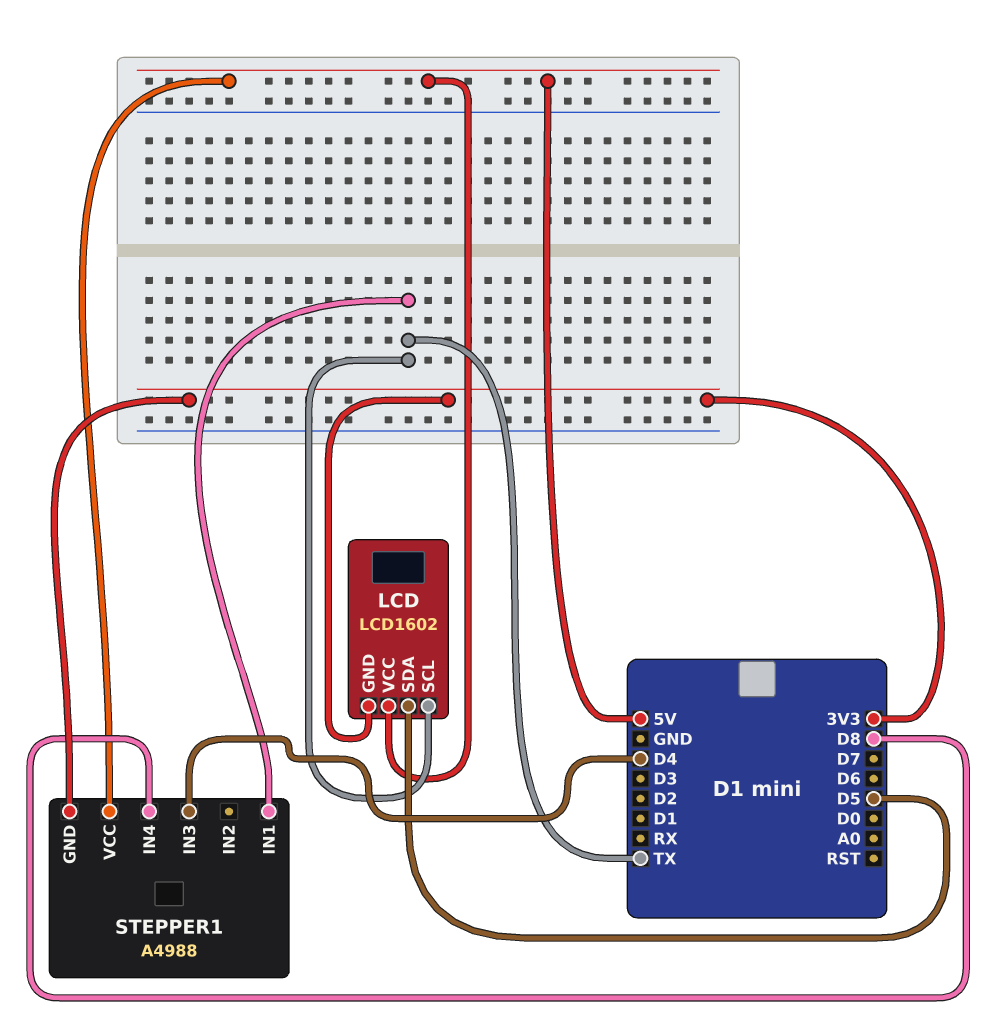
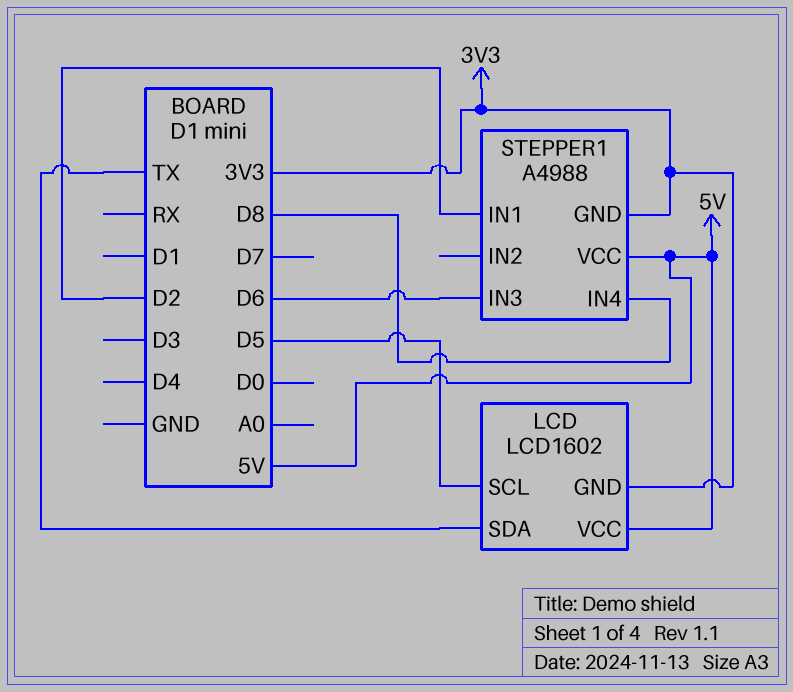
LCD pin SCL: TX -> D5
LCD pin SDA: D5 -> TX
STEPPER1 pin IN1: TX -> D2
STEPPER1 pin IN3: D4 -> D6

